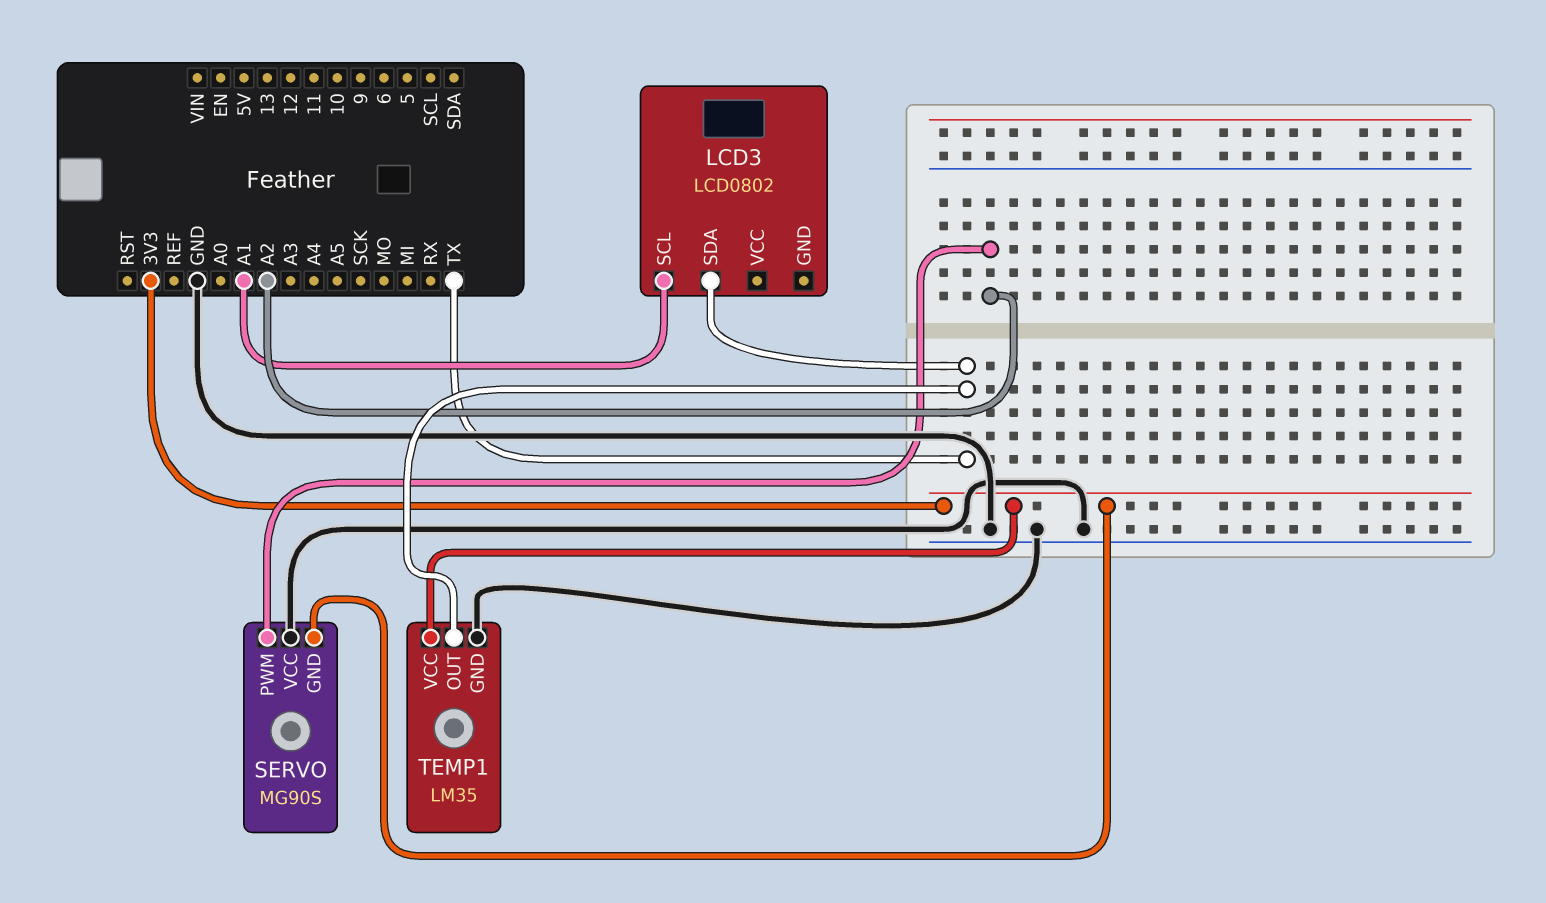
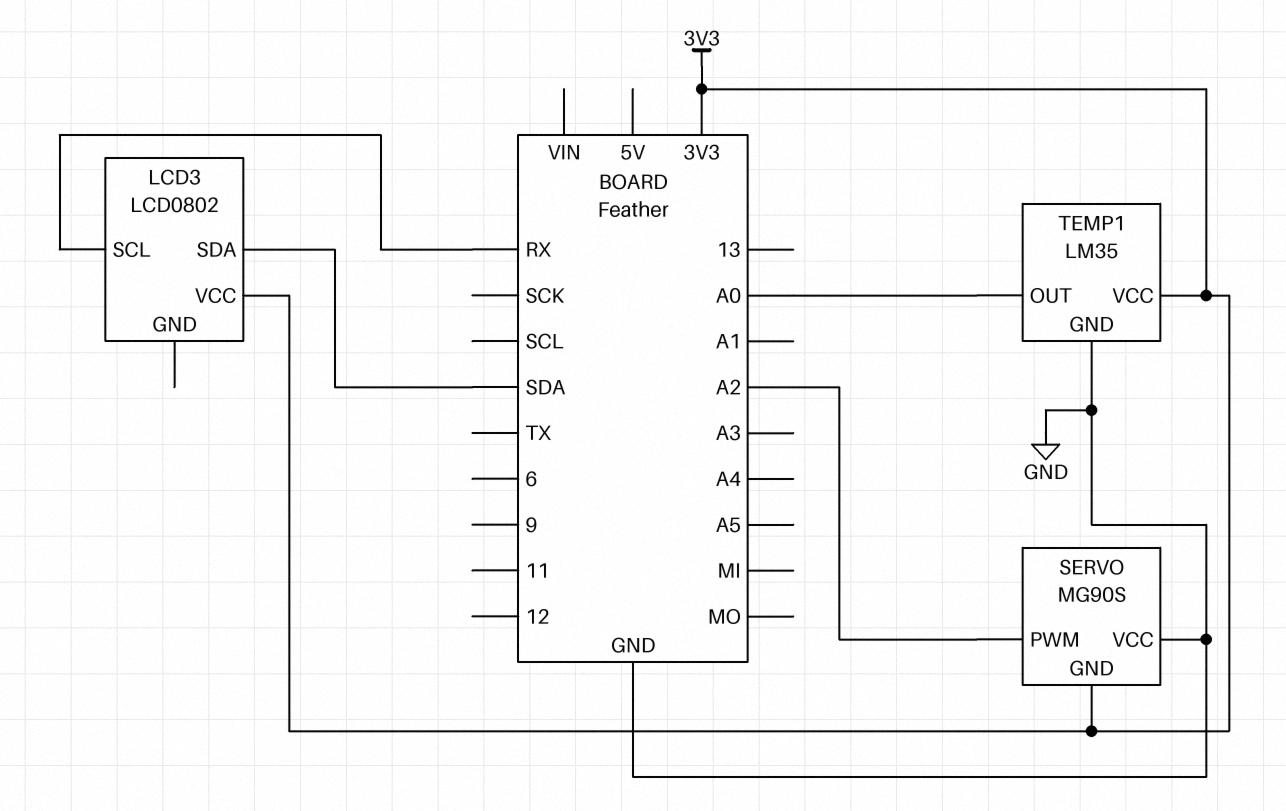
LCD3 pin SCL: A1 -> RX
LCD3 pin SDA: TX -> SDA
LCD3 pin VCC: none -> 3V3
TEMP1 pin OUT: TX -> A0

